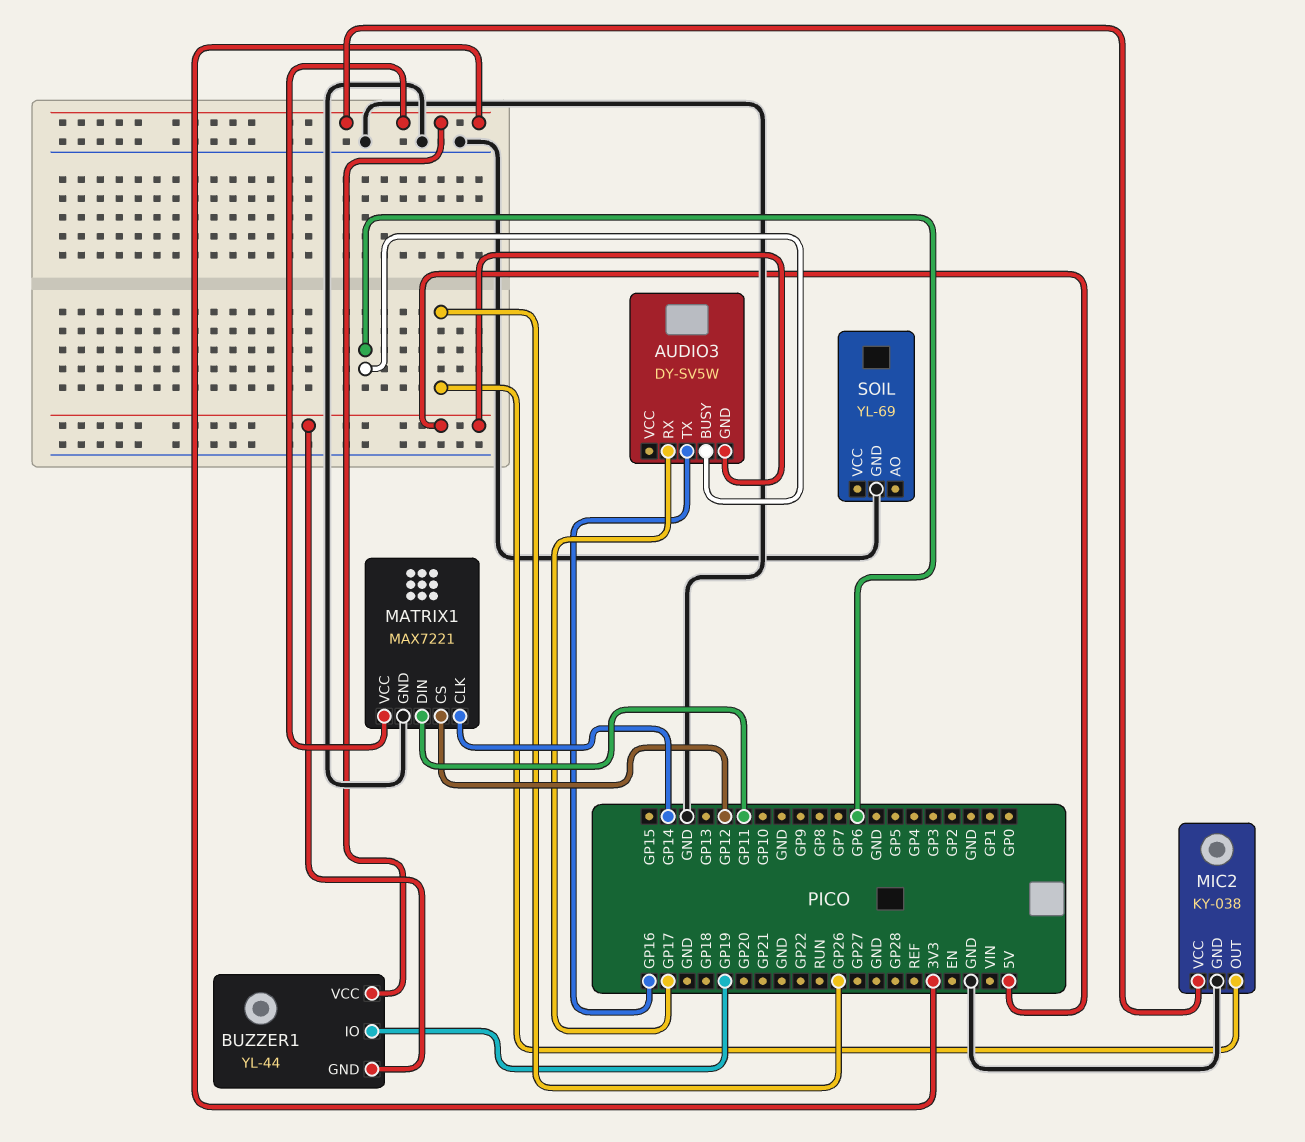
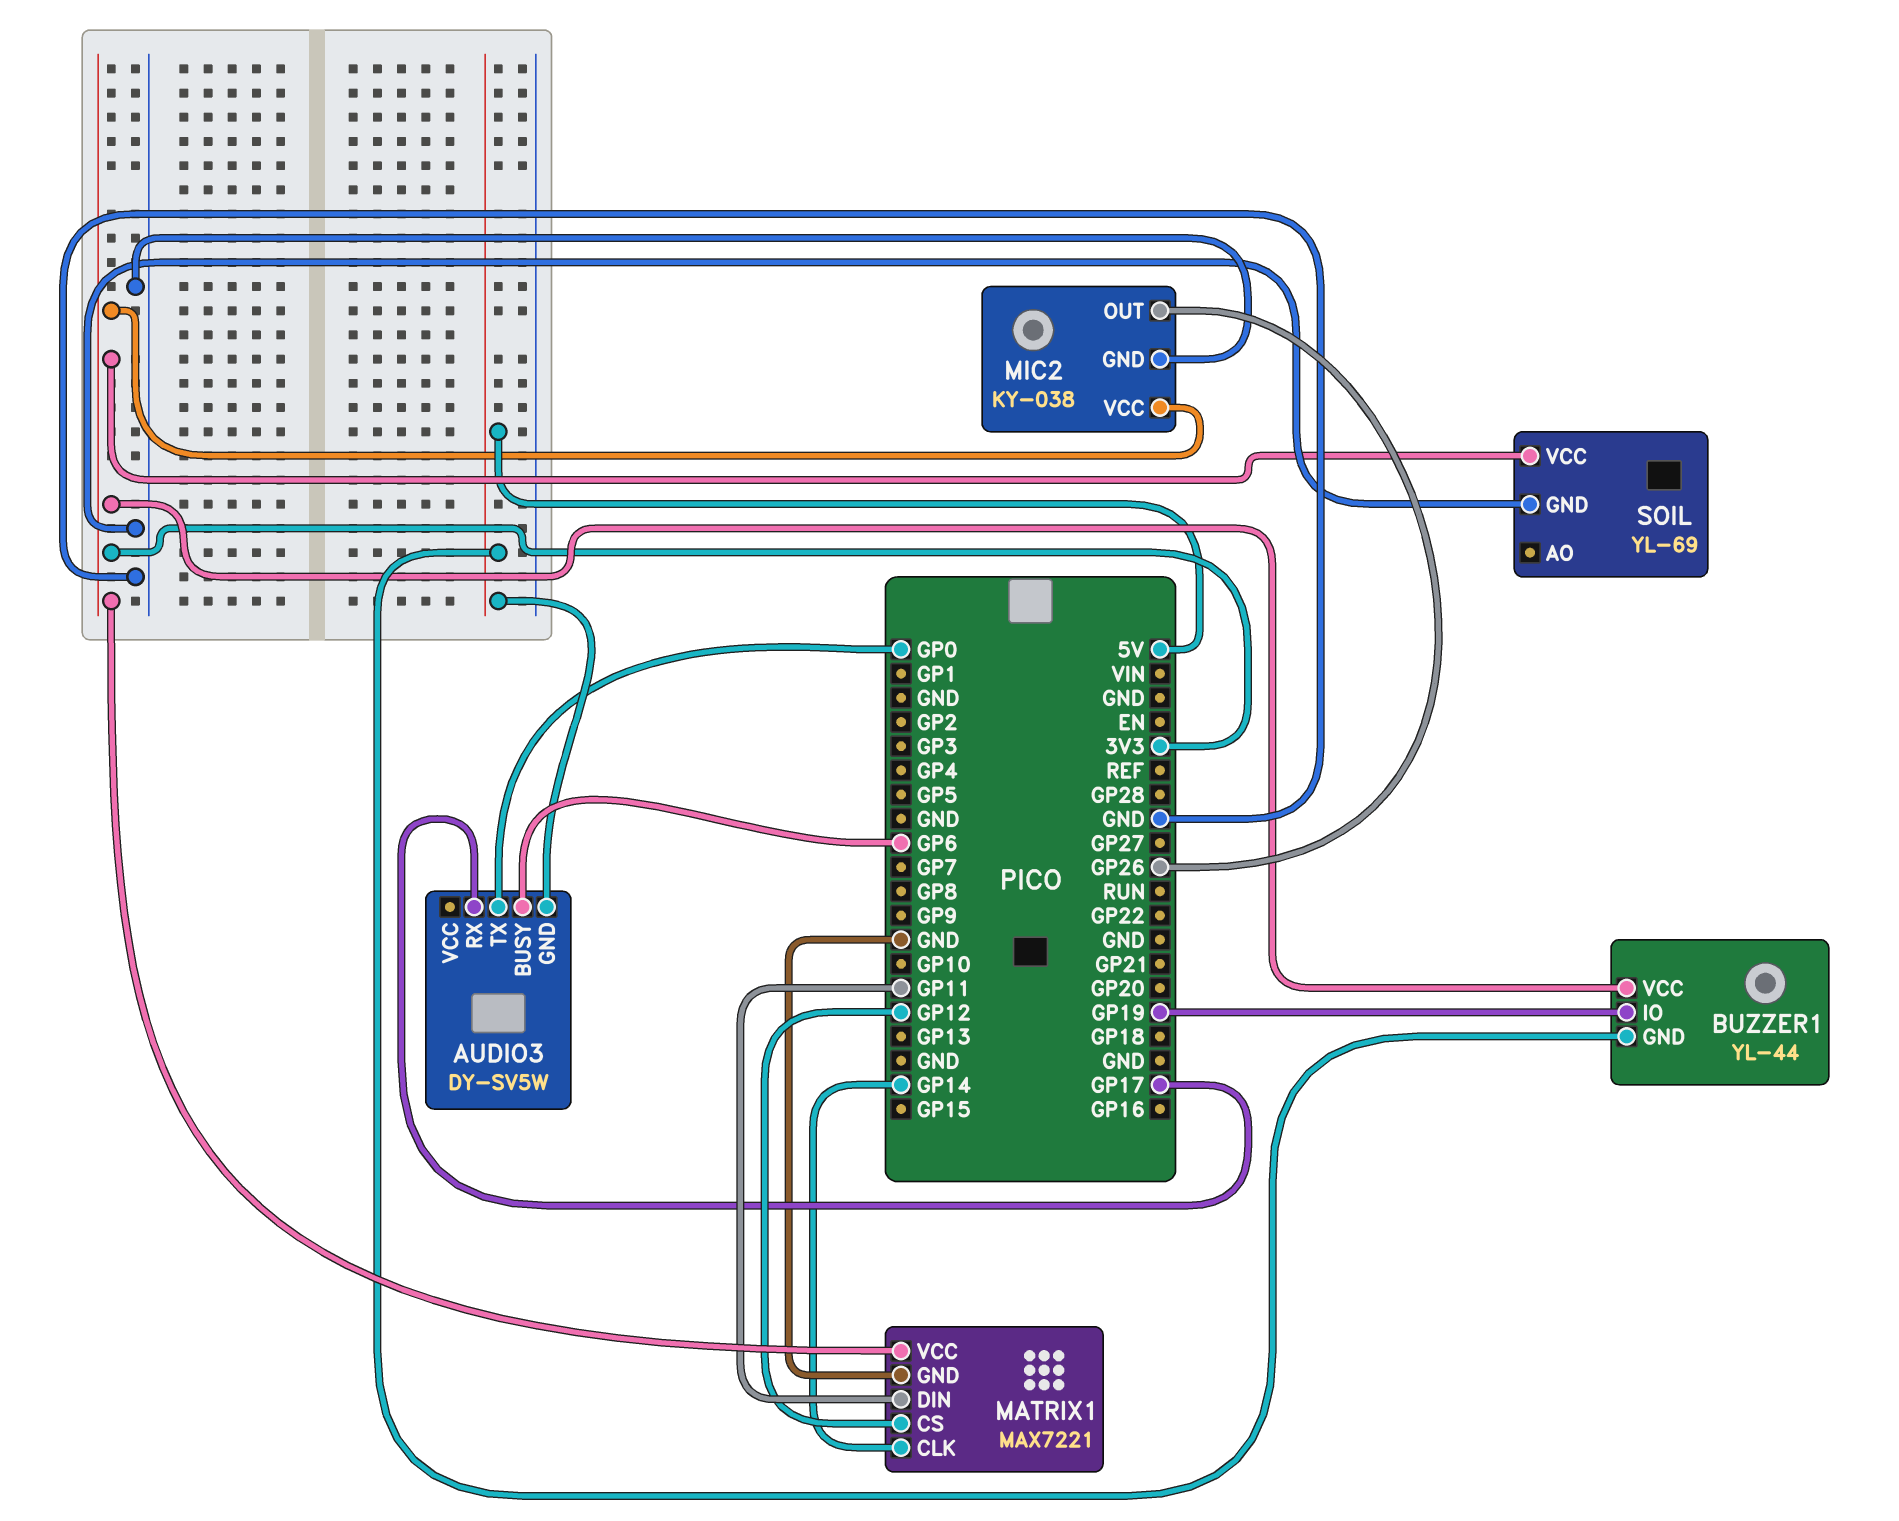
AUDIO3 pin TX: GP16 -> GP0
SOIL pin VCC: none -> 3V3

